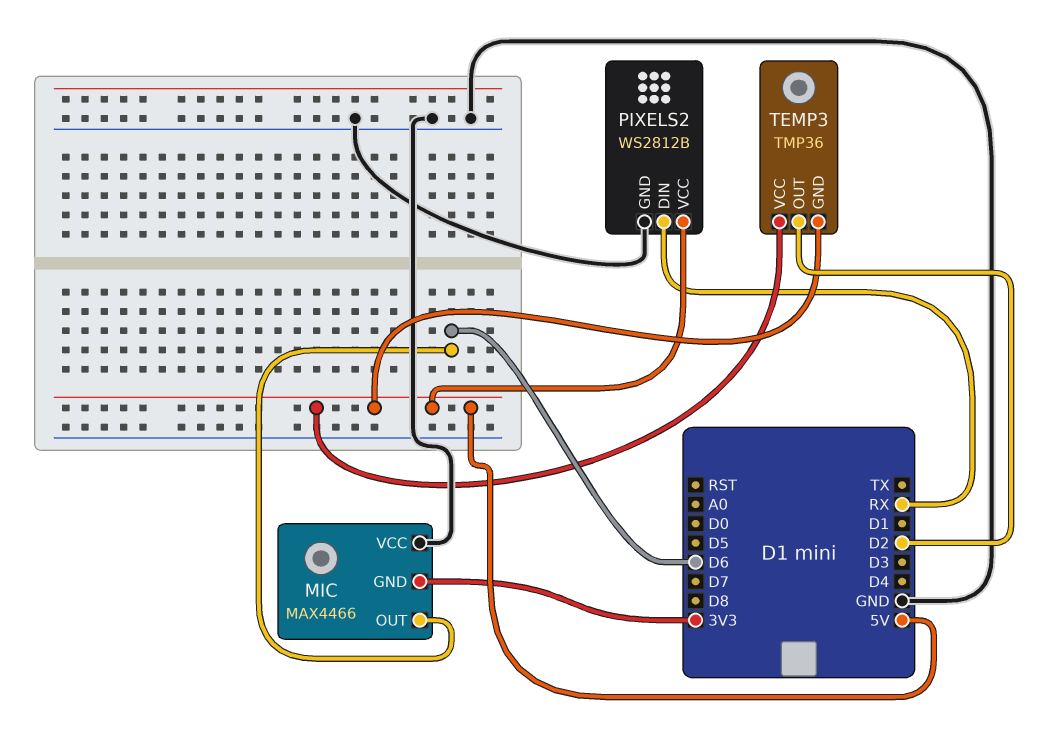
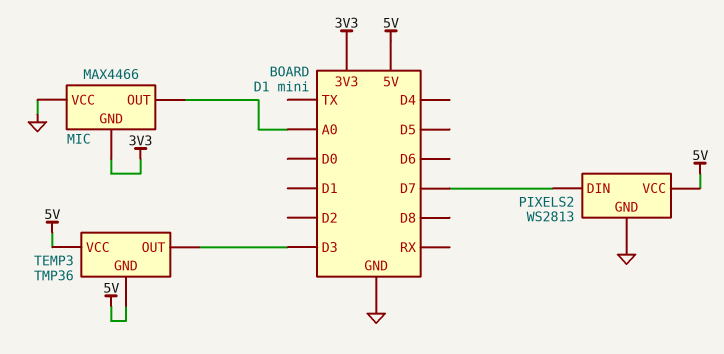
MIC pin OUT: D6 -> A0
PIXELS2: WS2812B -> WS2813
PIXELS2 pin DIN: RX -> D7
TEMP3 pin OUT: D2 -> D3

